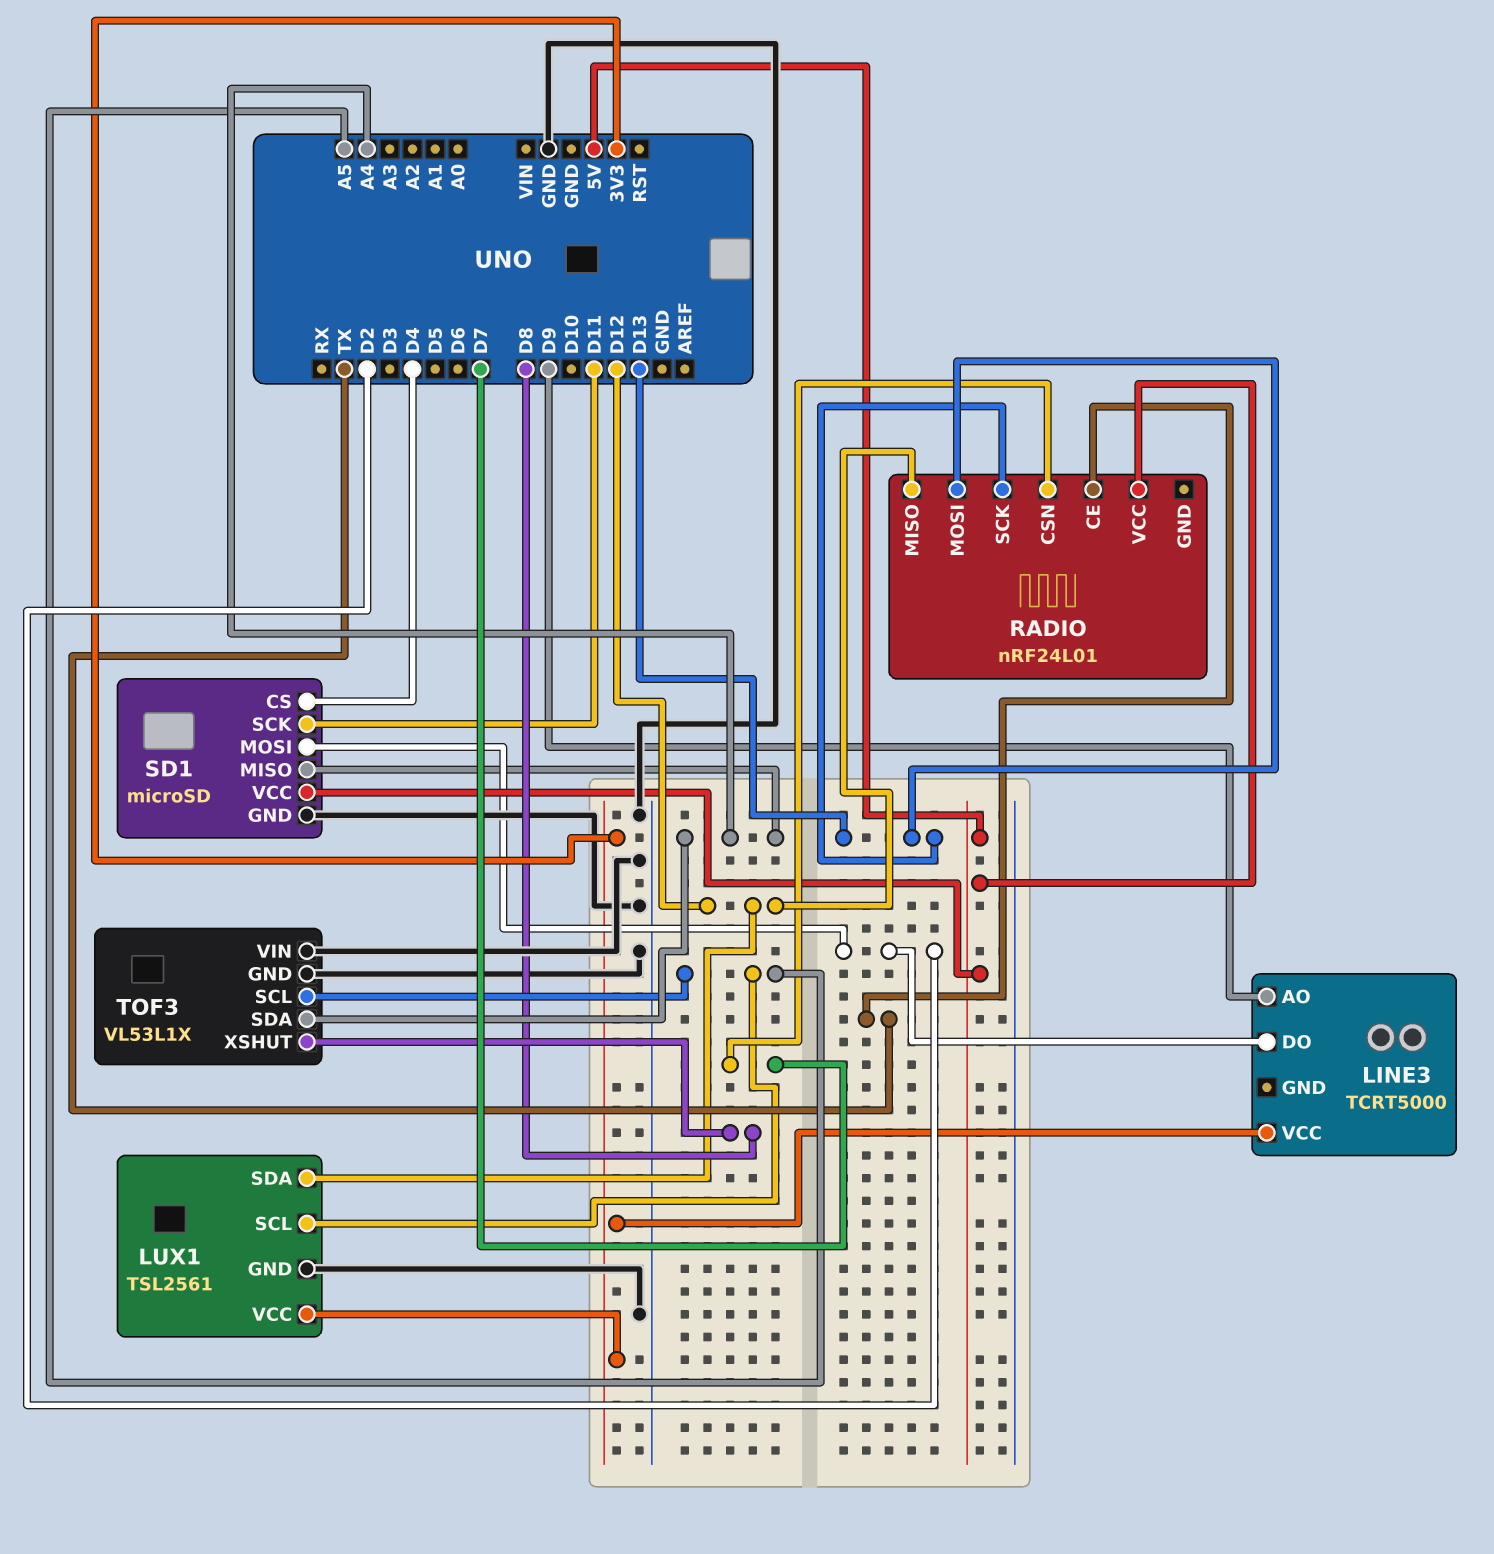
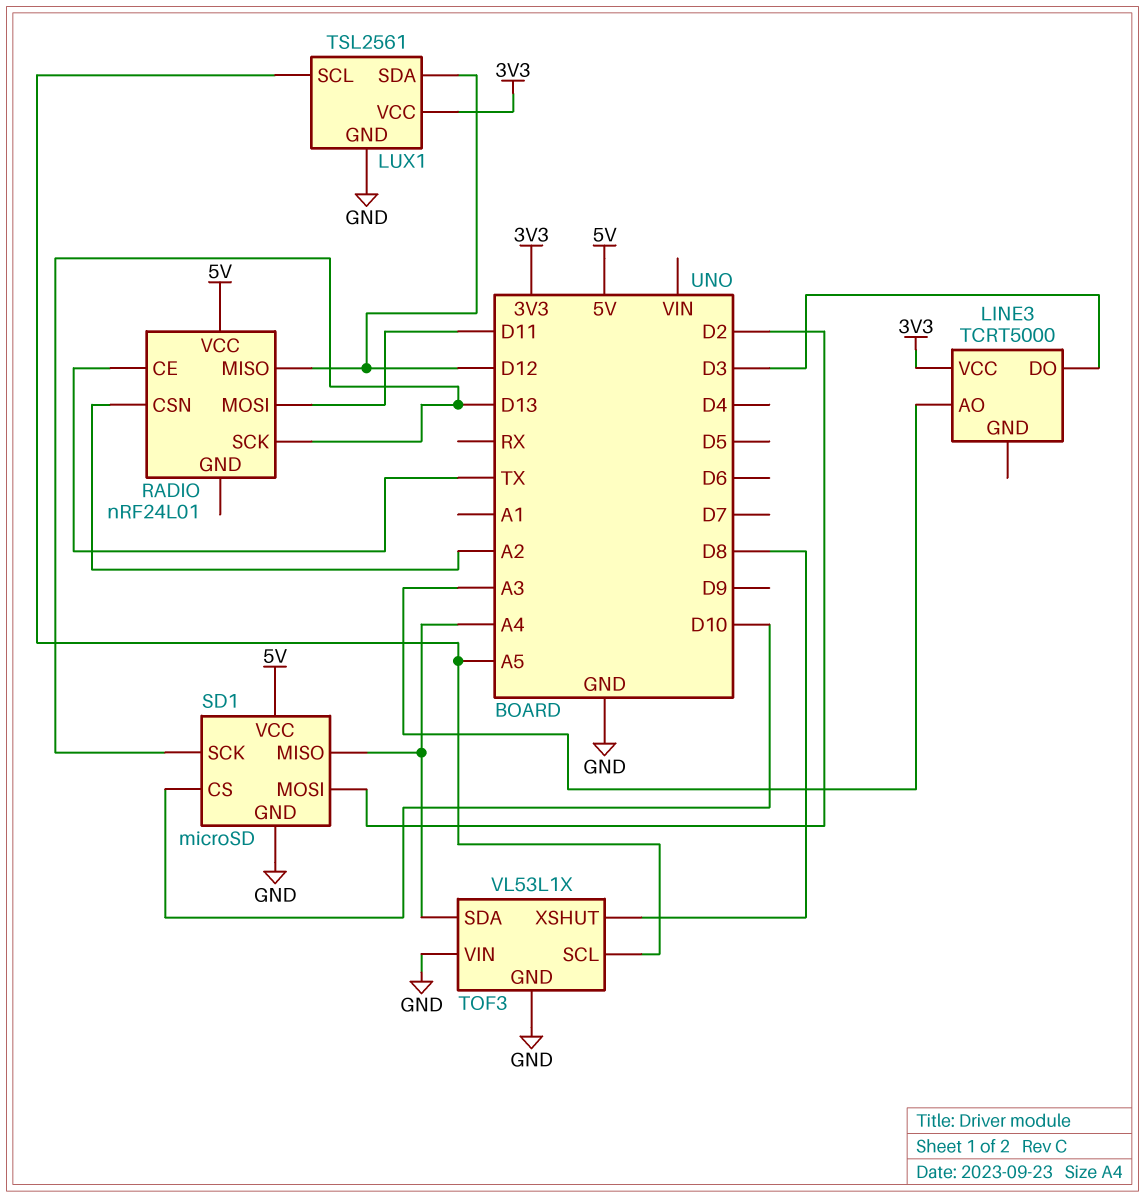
LINE3 pin AO: D9 -> A3
LINE3 pin DO: D2 -> D3
RADIO pin CSN: D7 -> A2
RADIO pin MOSI: D13 -> D11
SD1 pin CS: D4 -> D10
SD1 pin SCK: D11 -> D13

